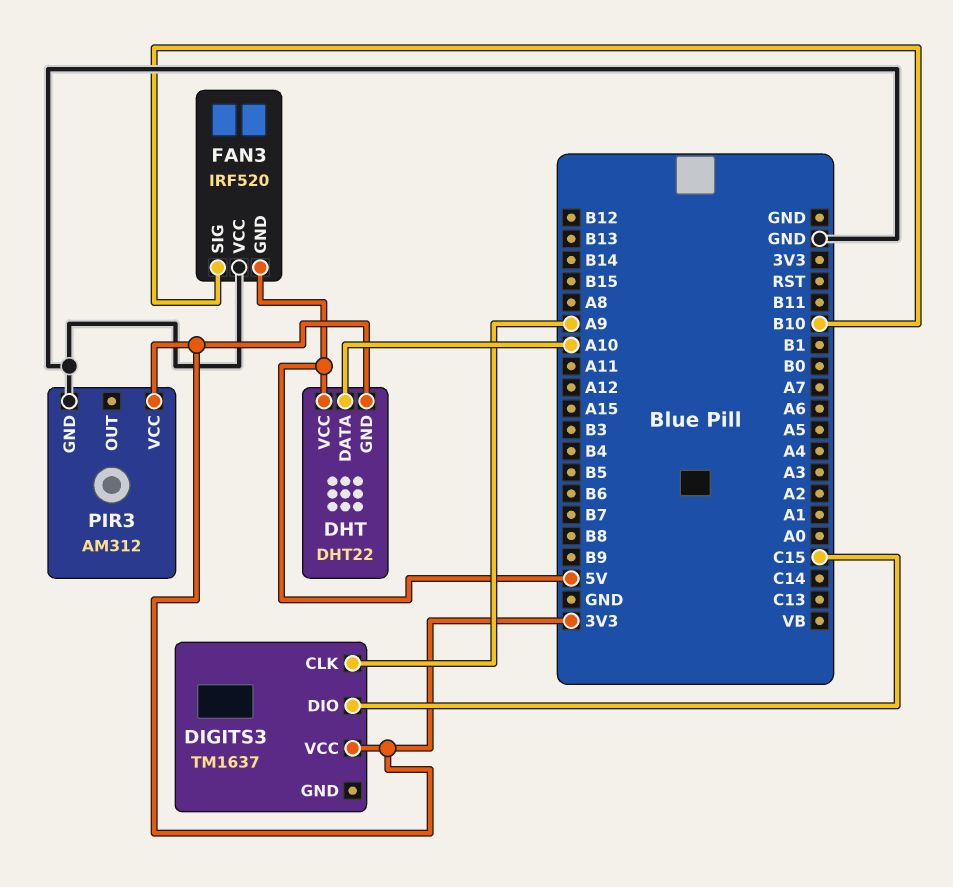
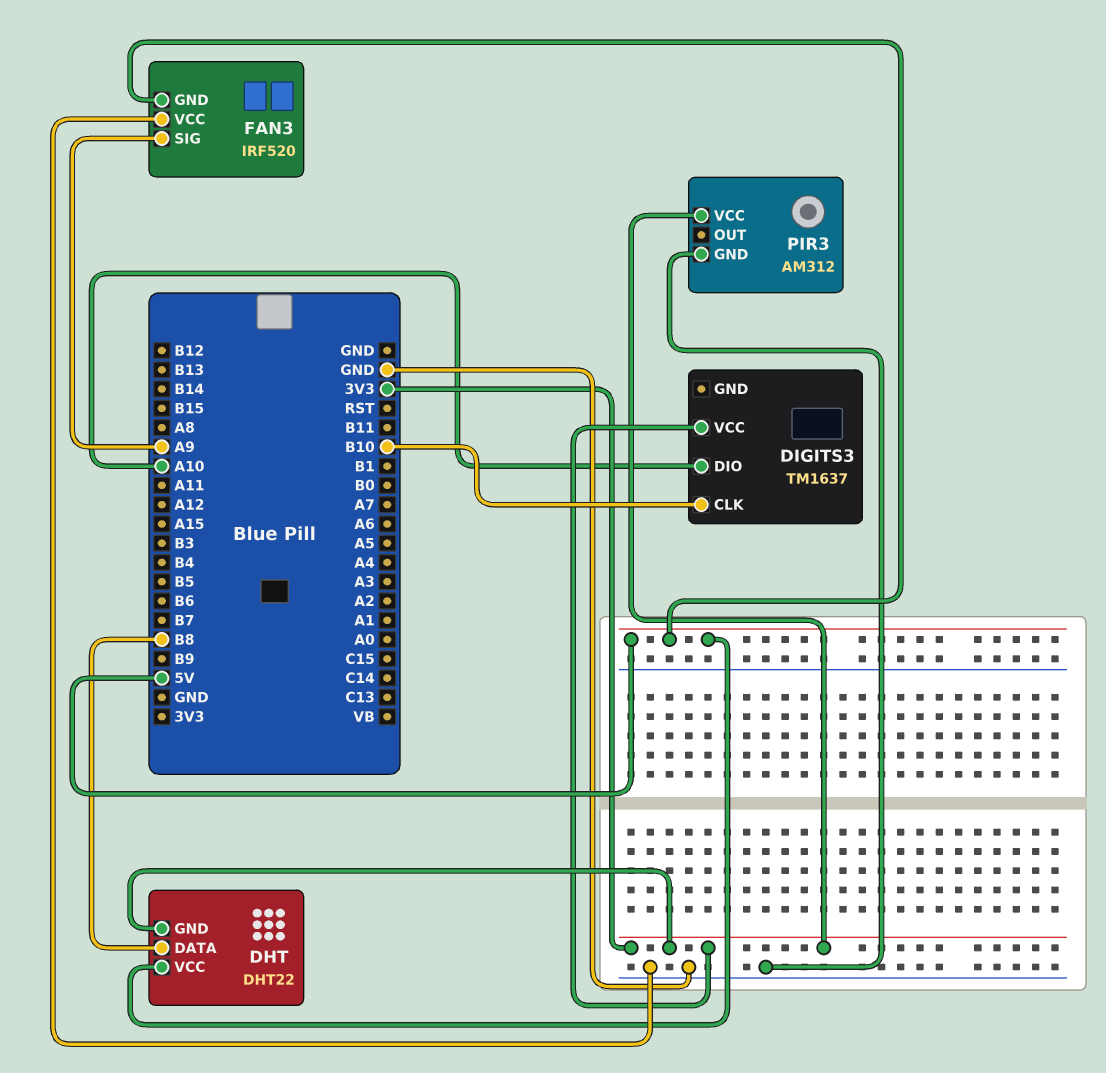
DHT pin DATA: A10 -> B8
DIGITS3 pin CLK: A9 -> B10
DIGITS3 pin DIO: C15 -> A10
FAN3 pin SIG: B10 -> A9

